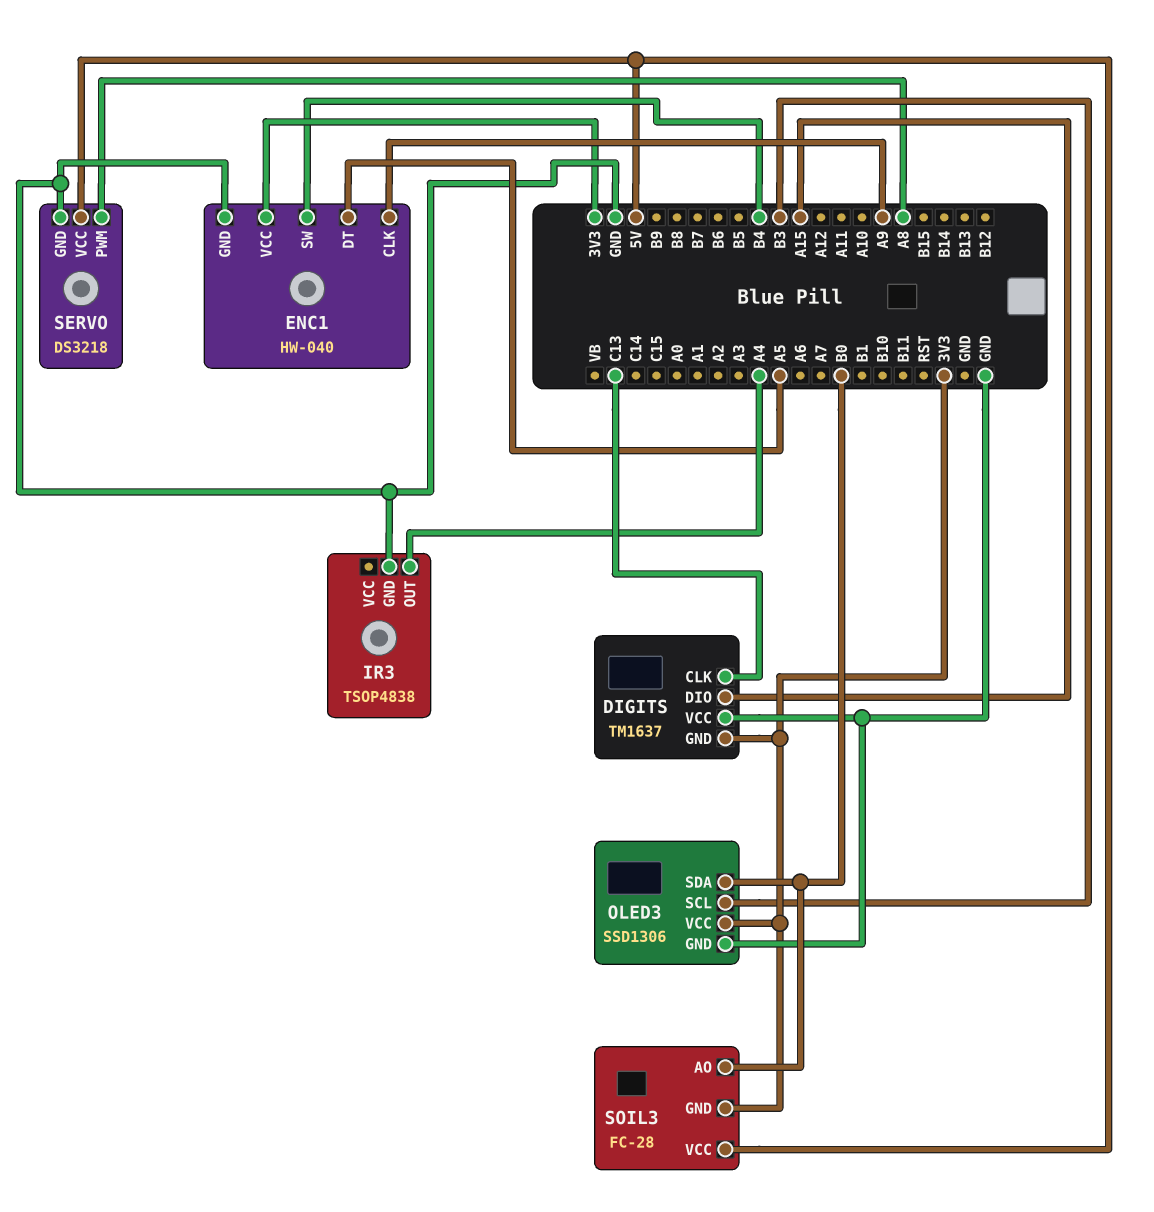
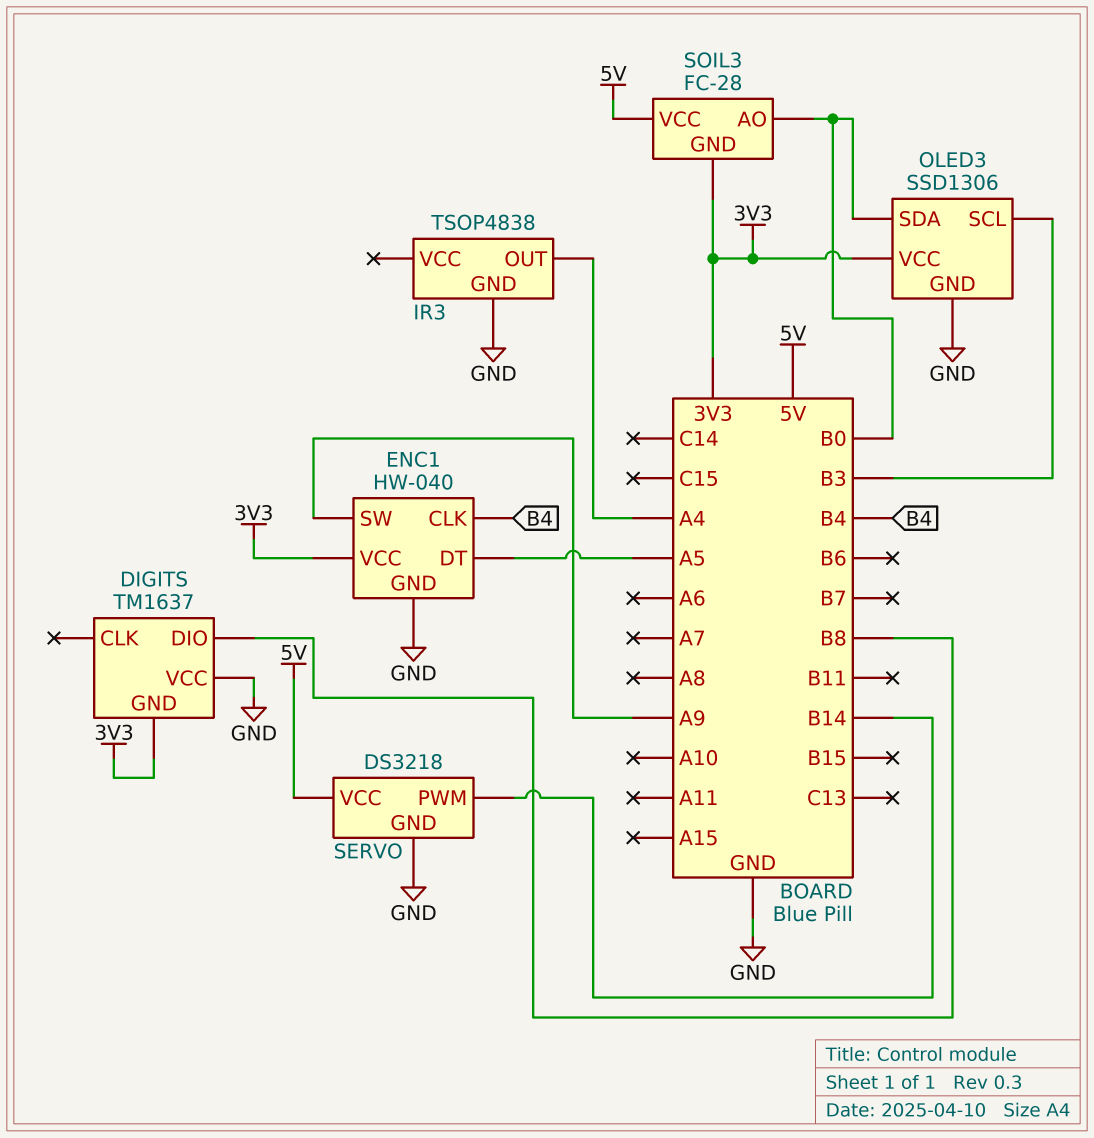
DIGITS pin CLK: C13 -> none
DIGITS pin DIO: A15 -> B8
ENC1 pin CLK: A9 -> B4
ENC1 pin SW: B4 -> A9
SERVO pin PWM: A8 -> B14

